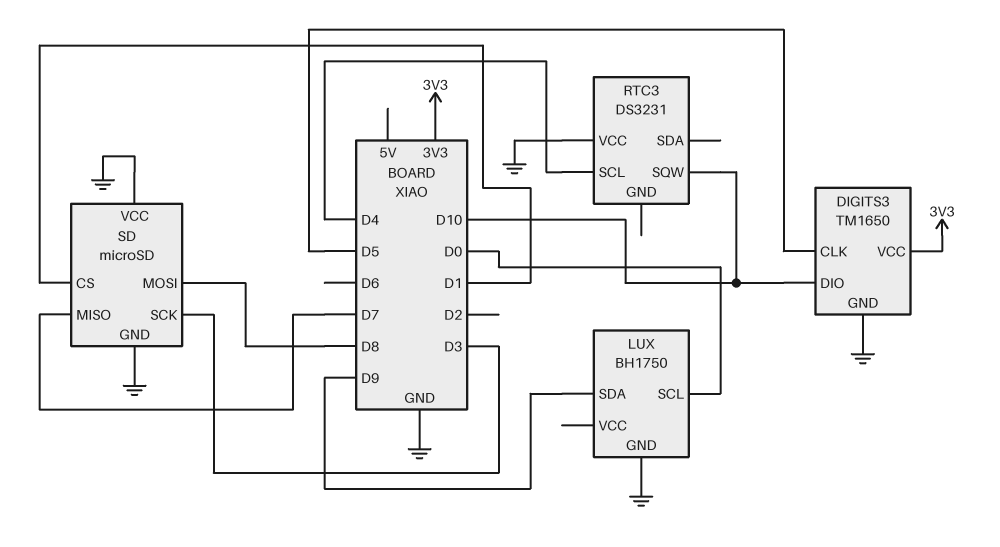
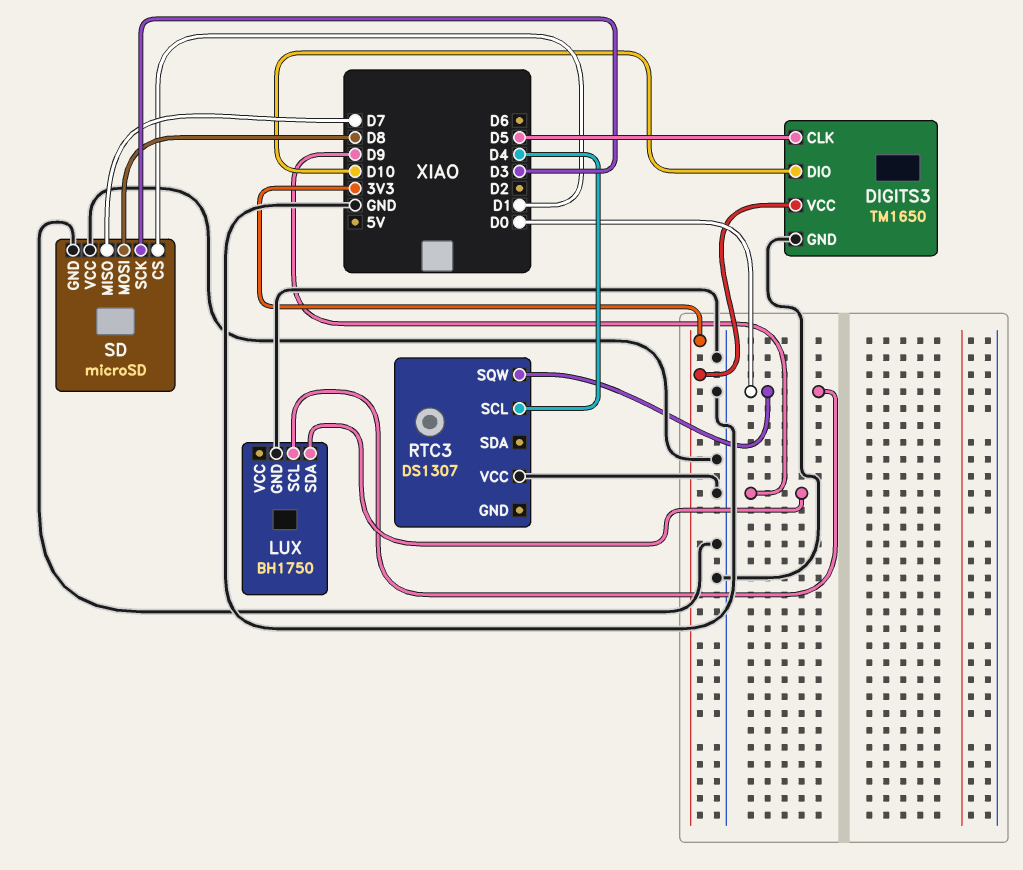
RTC3: DS3231 -> DS1307
RTC3 pin SQW: D10 -> D0

